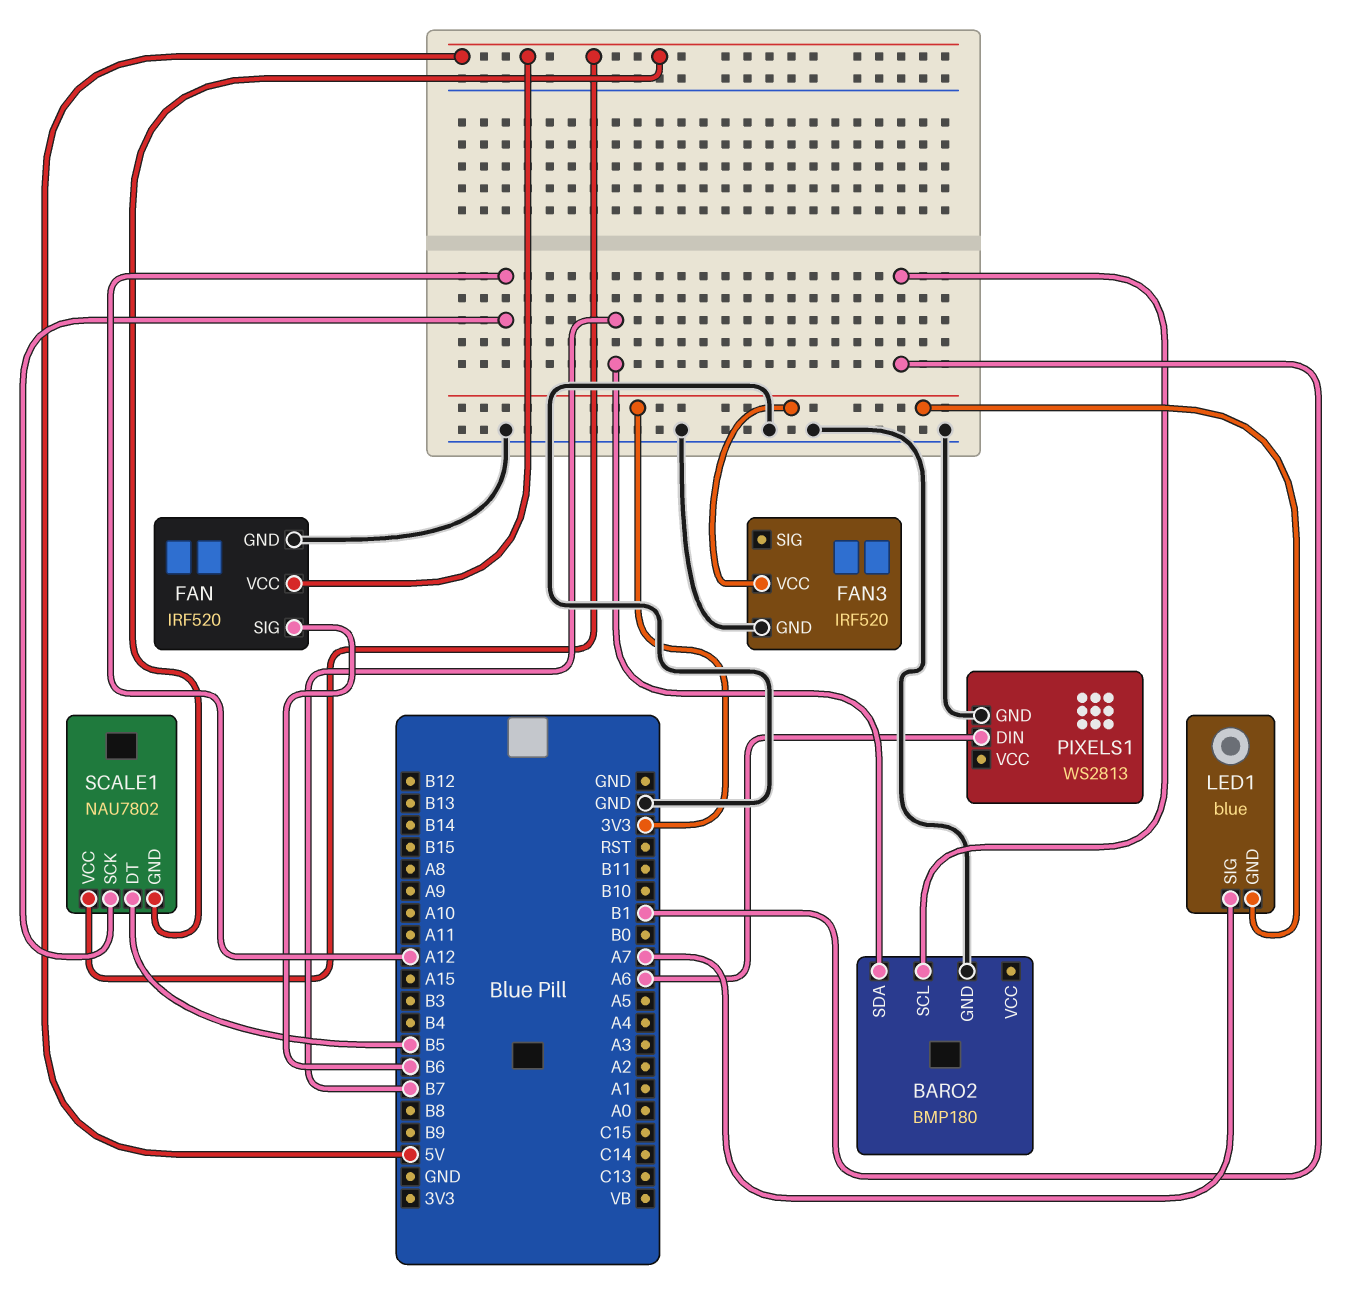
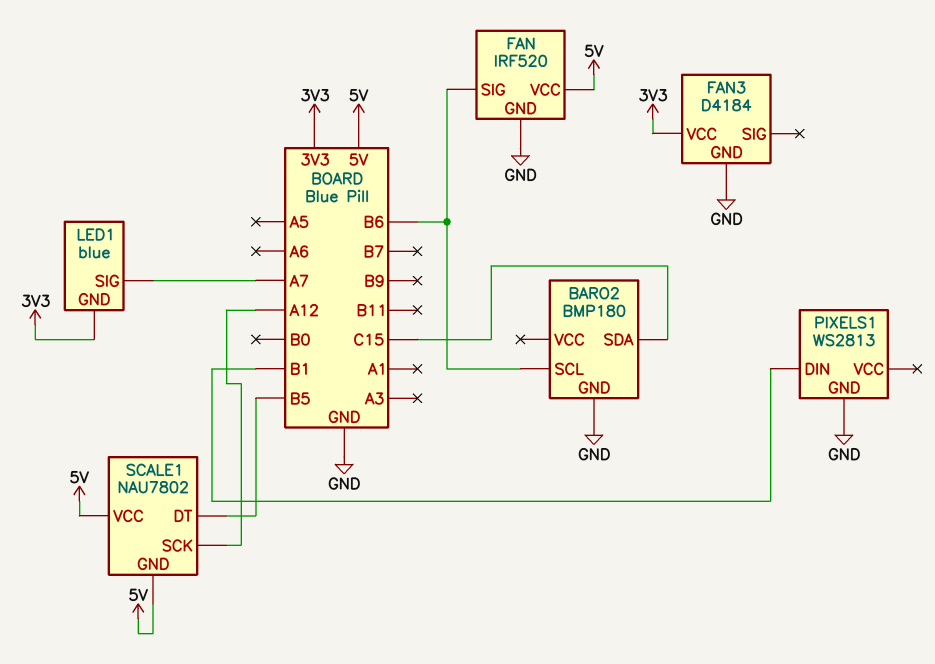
BARO2 pin SCL: B1 -> B6
BARO2 pin SDA: B7 -> C15
FAN3: IRF520 -> D4184
PIXELS1 pin DIN: A6 -> B1

